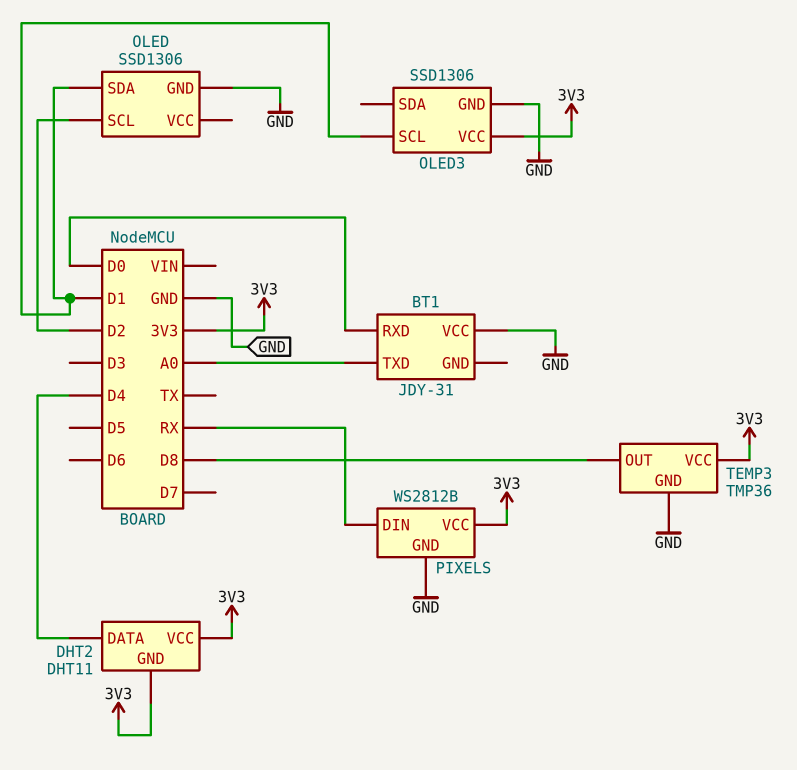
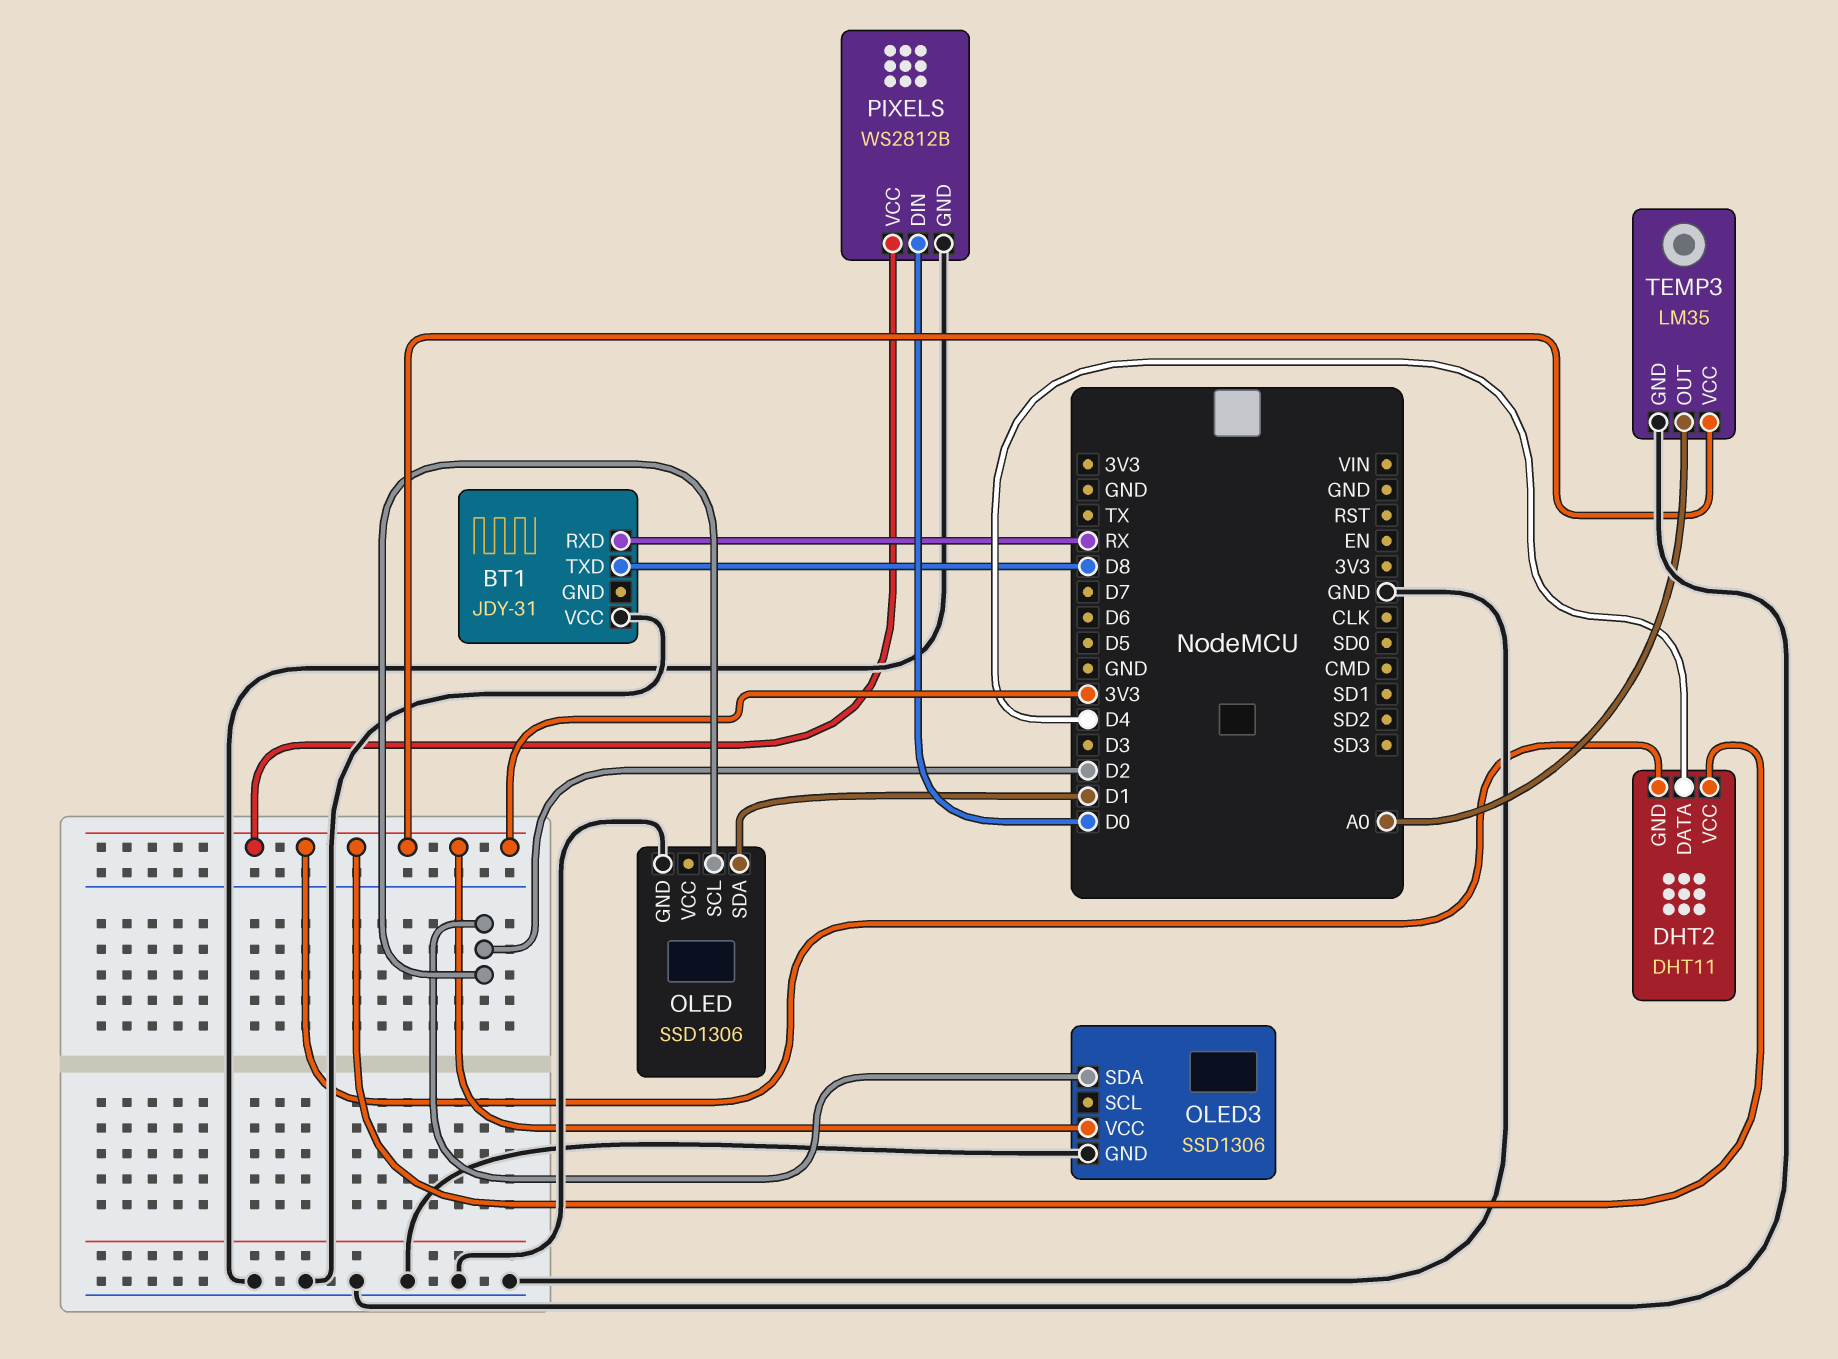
BT1 pin RXD: D0 -> RX
BT1 pin TXD: A0 -> D8
OLED3 pin SCL: D1 -> none
OLED3 pin SDA: none -> D2
PIXELS pin DIN: RX -> D0
TEMP3: TMP36 -> LM35
TEMP3 pin OUT: D8 -> A0

